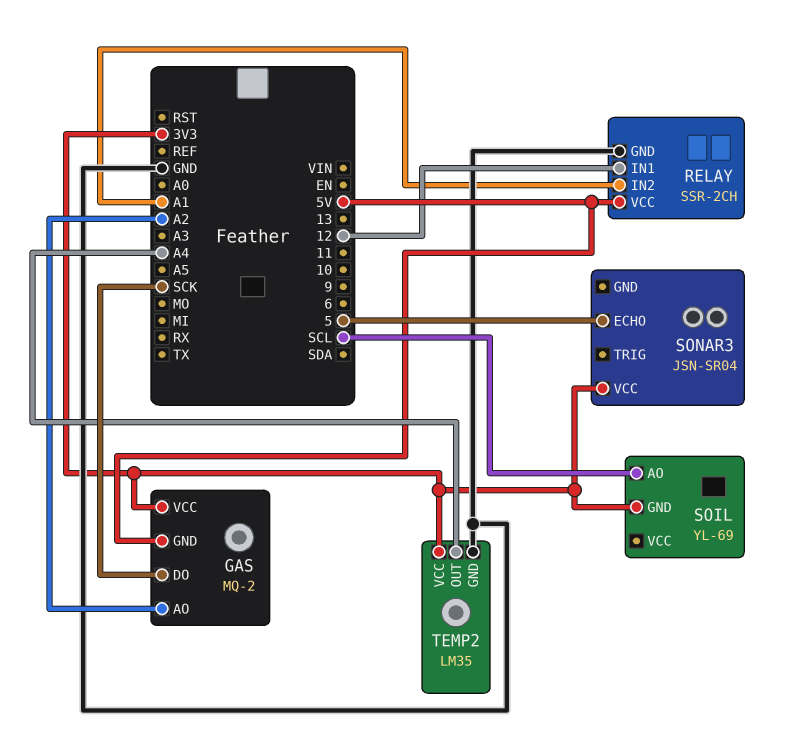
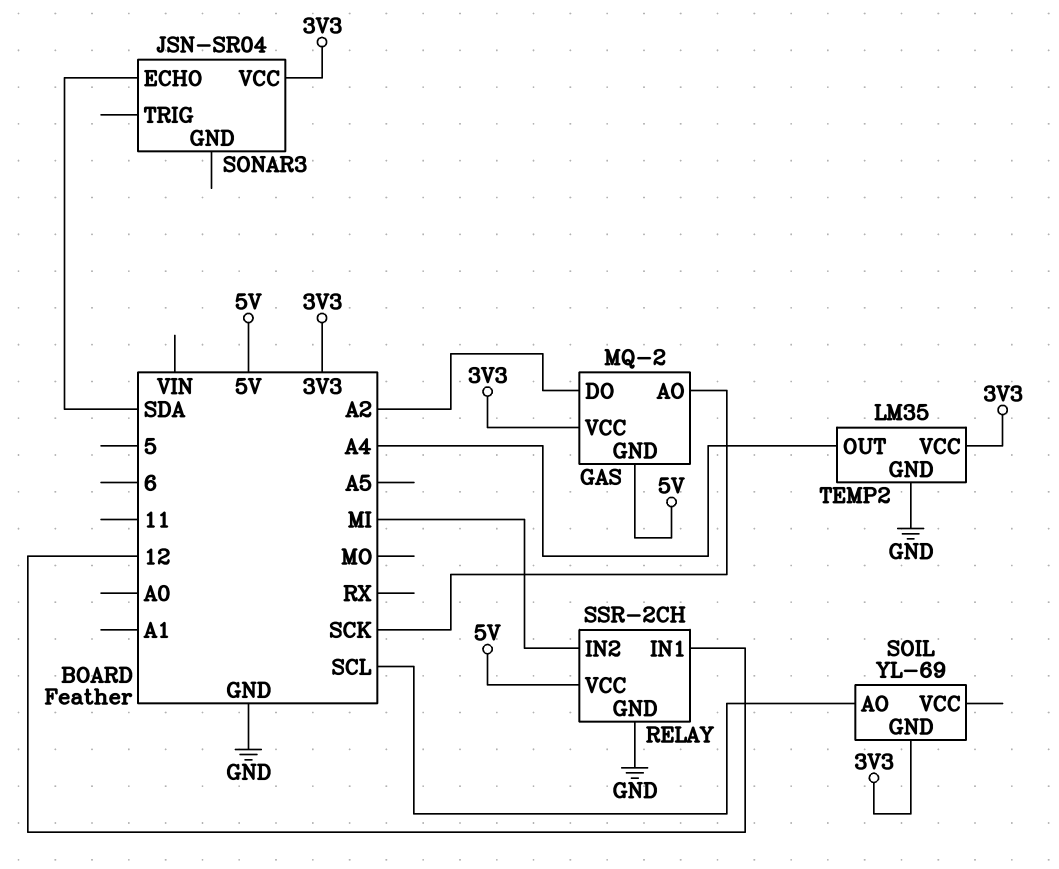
GAS pin AO: A2 -> SCK
GAS pin DO: SCK -> A2
RELAY pin IN2: A1 -> MI
SONAR3 pin ECHO: 5 -> SDA

